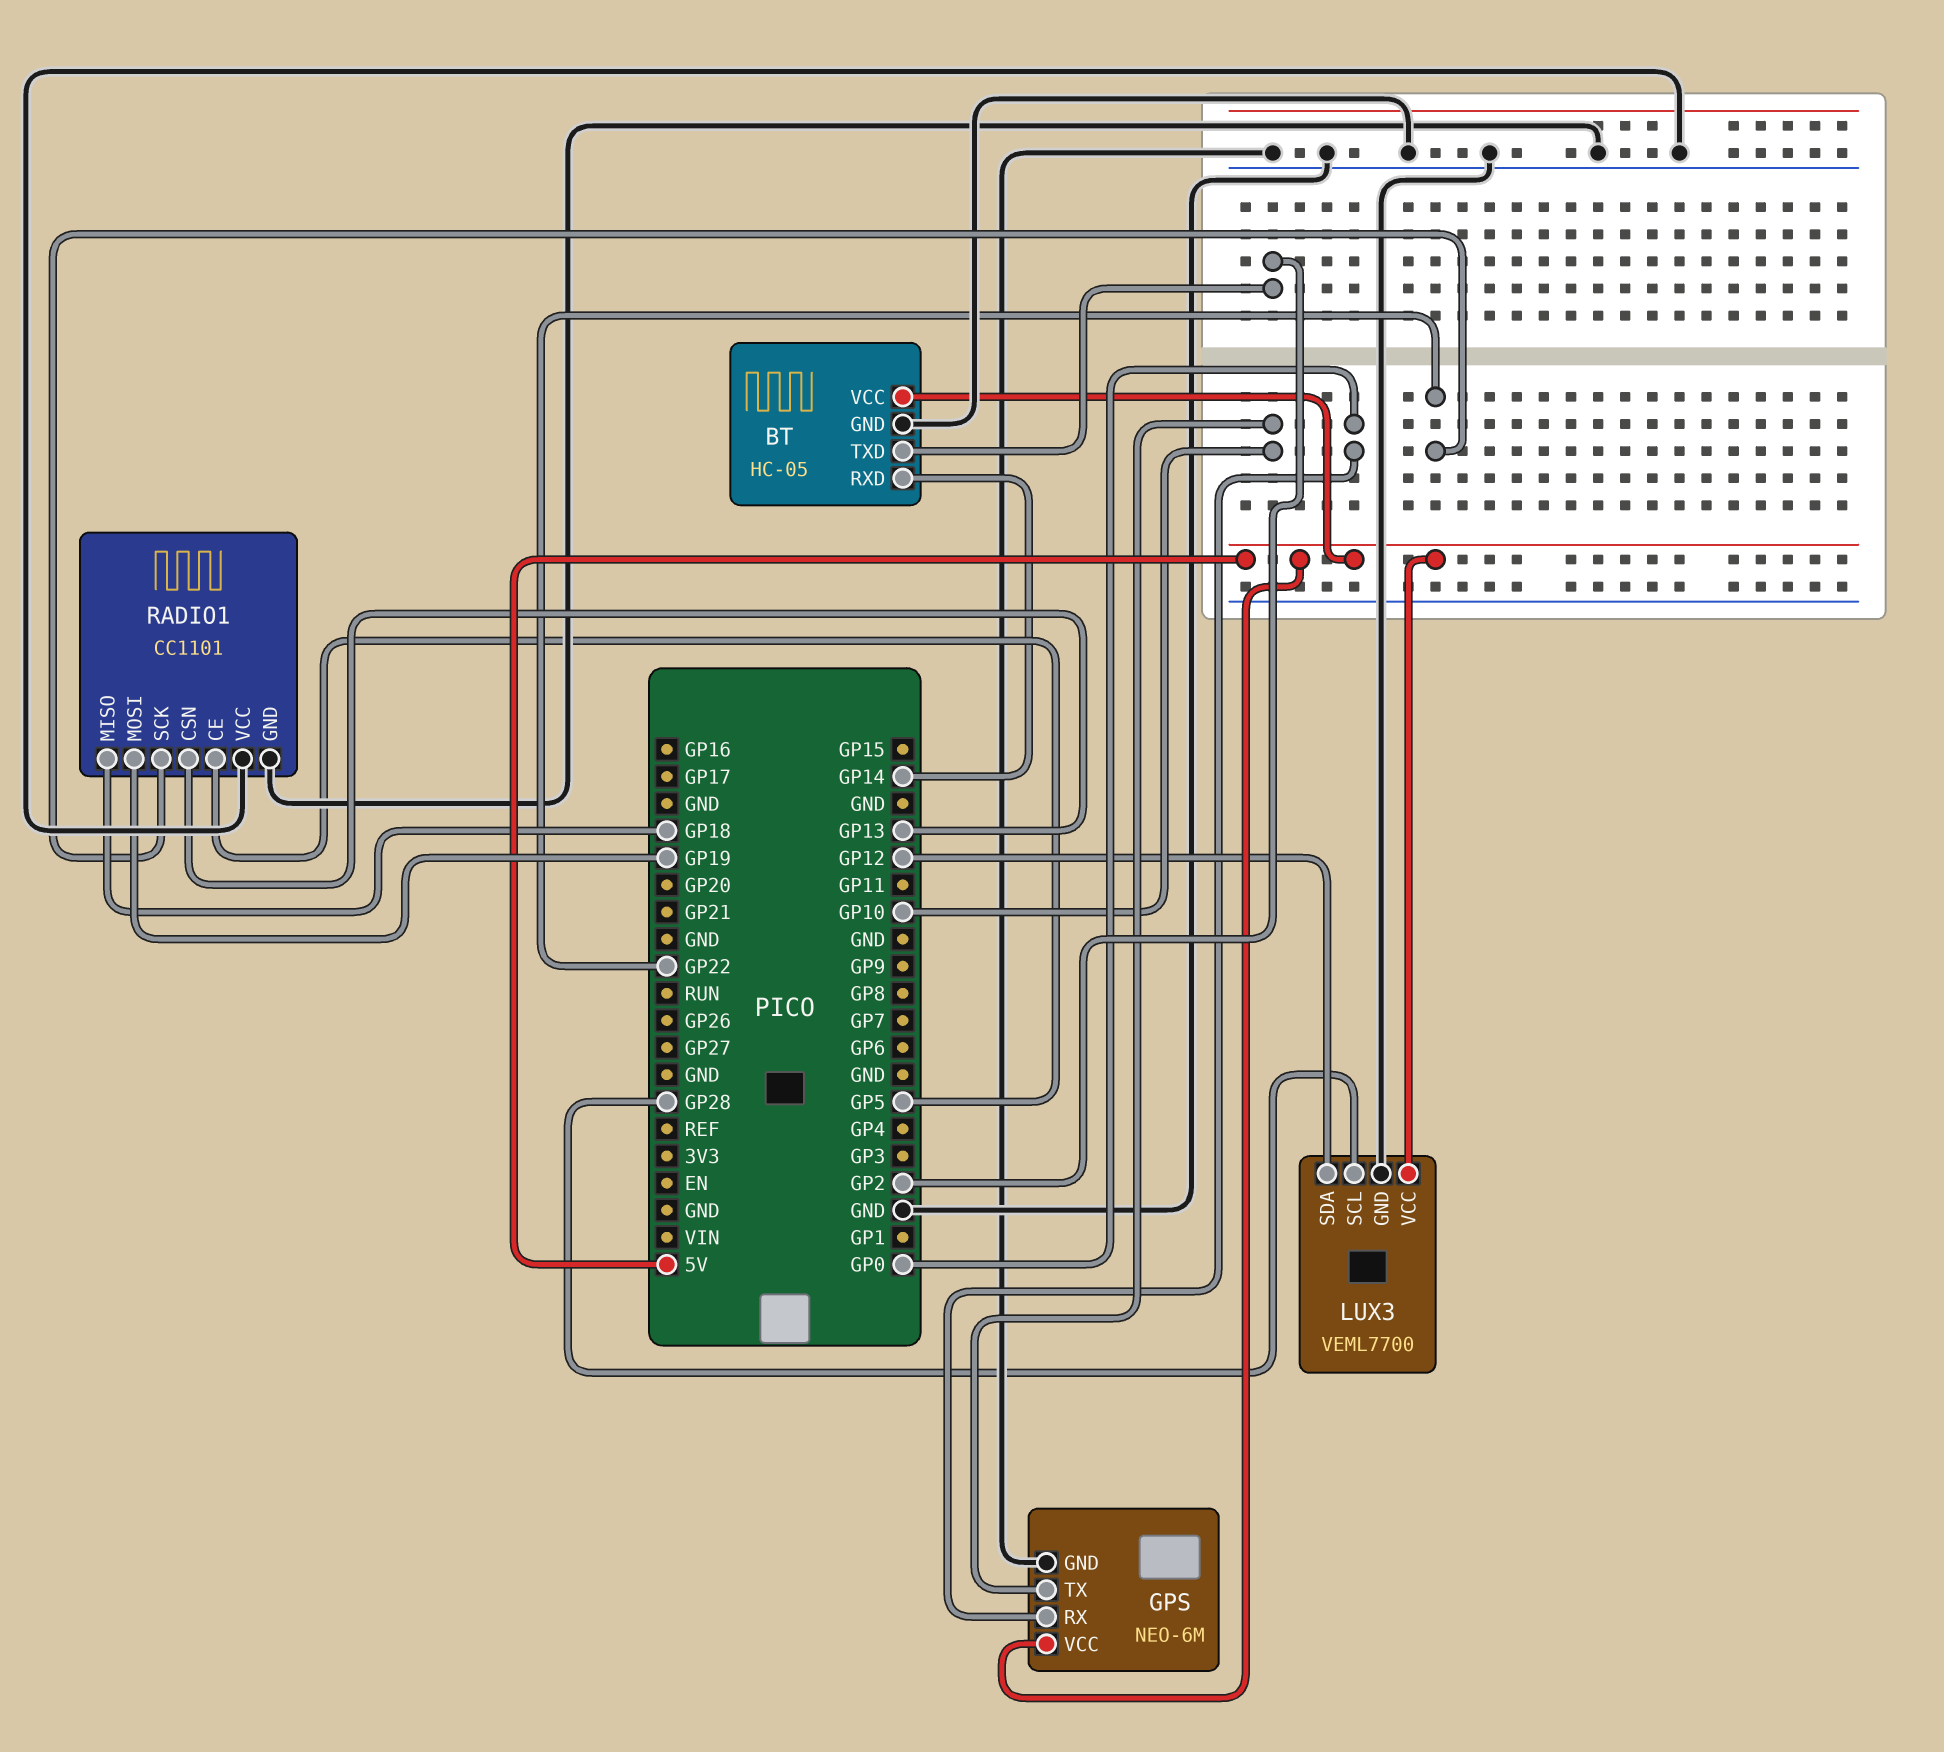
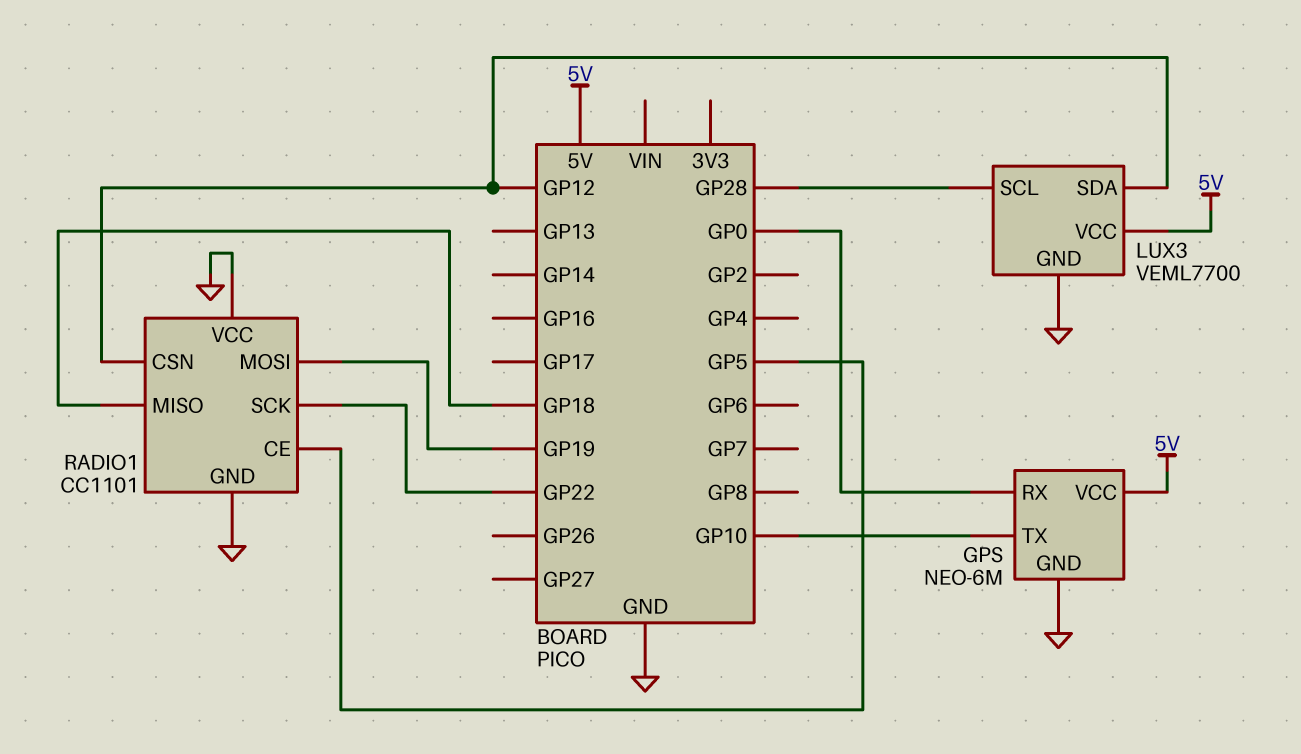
BT: HC-05 -> none
BT pin GND: GND -> none
BT pin RXD: GP14 -> none
BT pin TXD: GP2 -> none
BT pin VCC: 5V -> none
RADIO1 pin CSN: GP13 -> GP12

